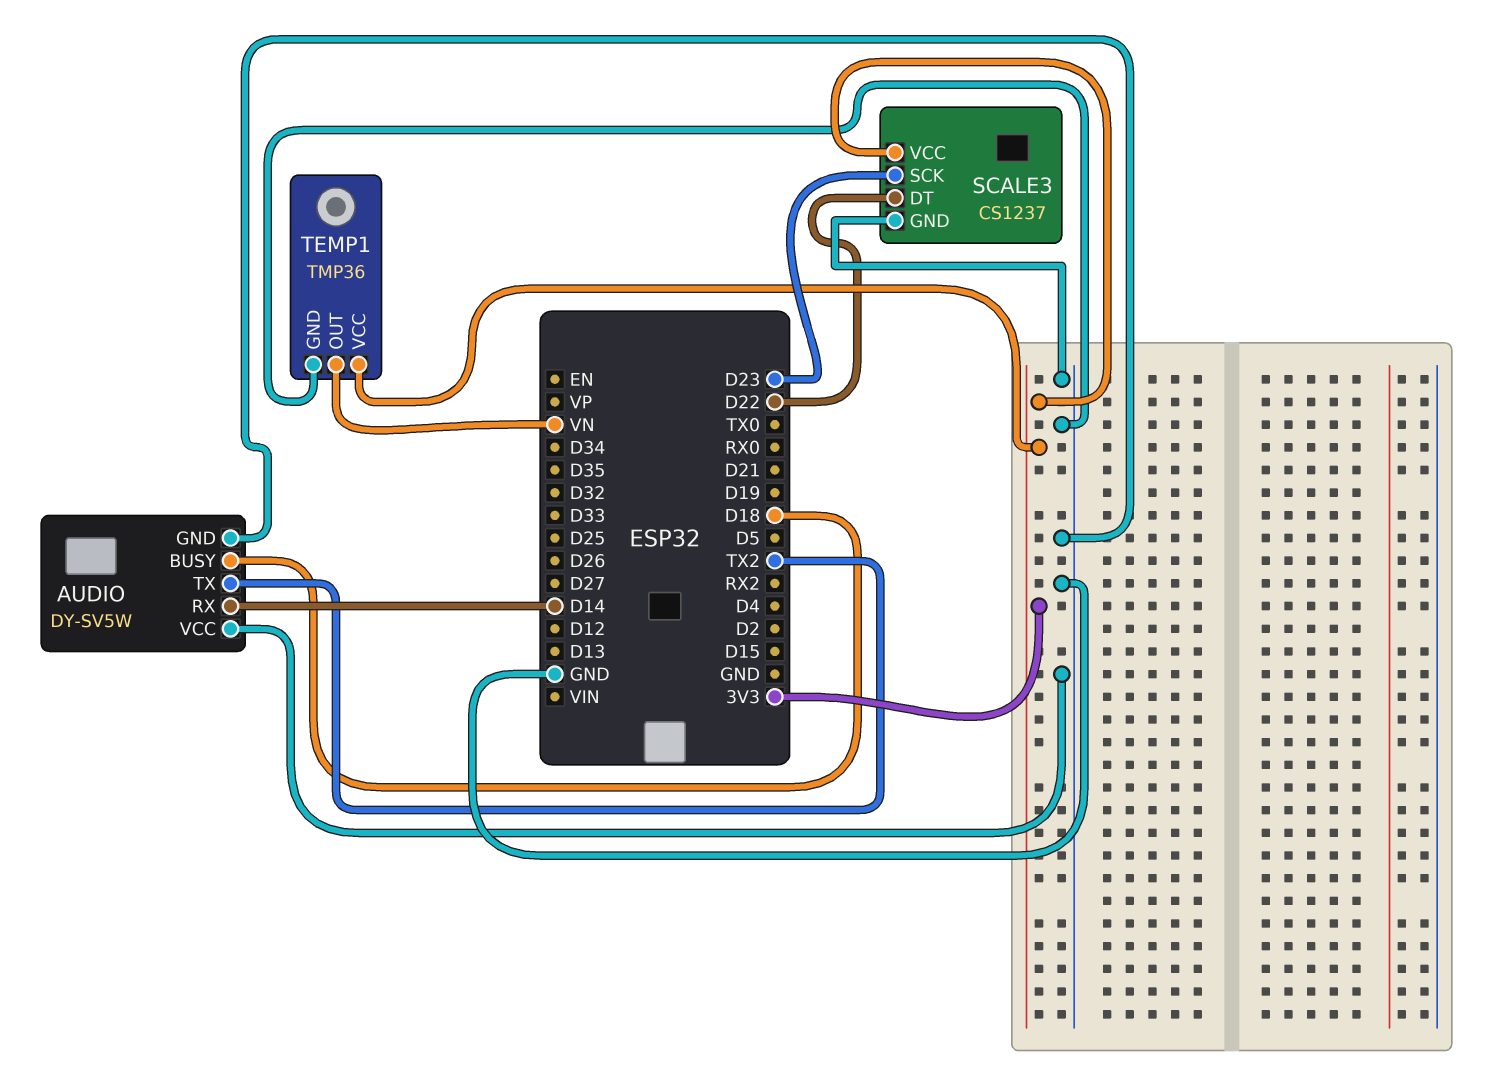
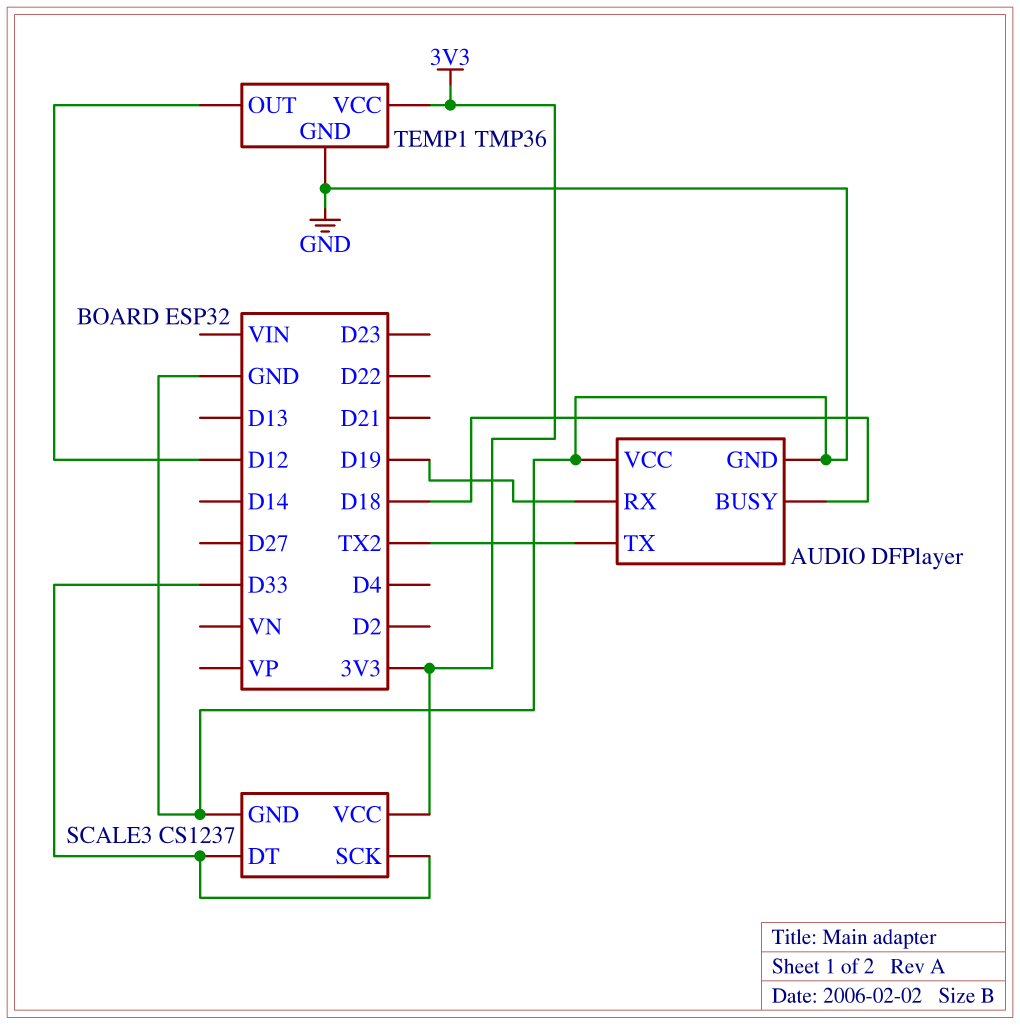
AUDIO: DY-SV5W -> DFPlayer
AUDIO pin RX: D14 -> D19
SCALE3 pin DT: D22 -> D33
SCALE3 pin SCK: D23 -> D33
TEMP1 pin OUT: VN -> D12

